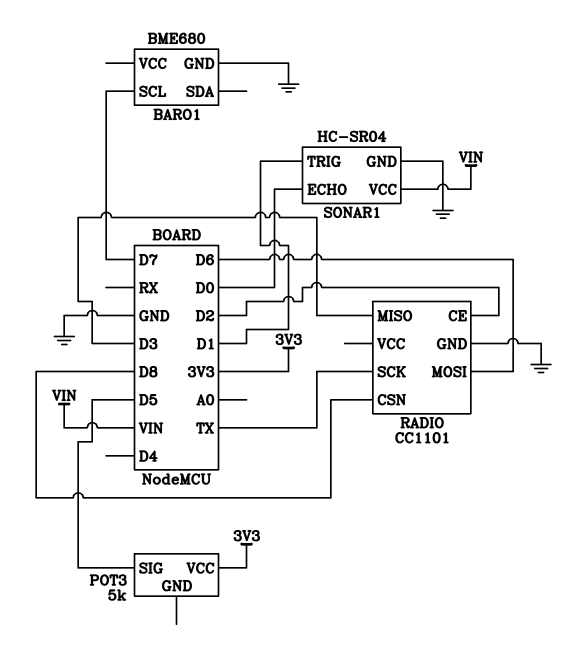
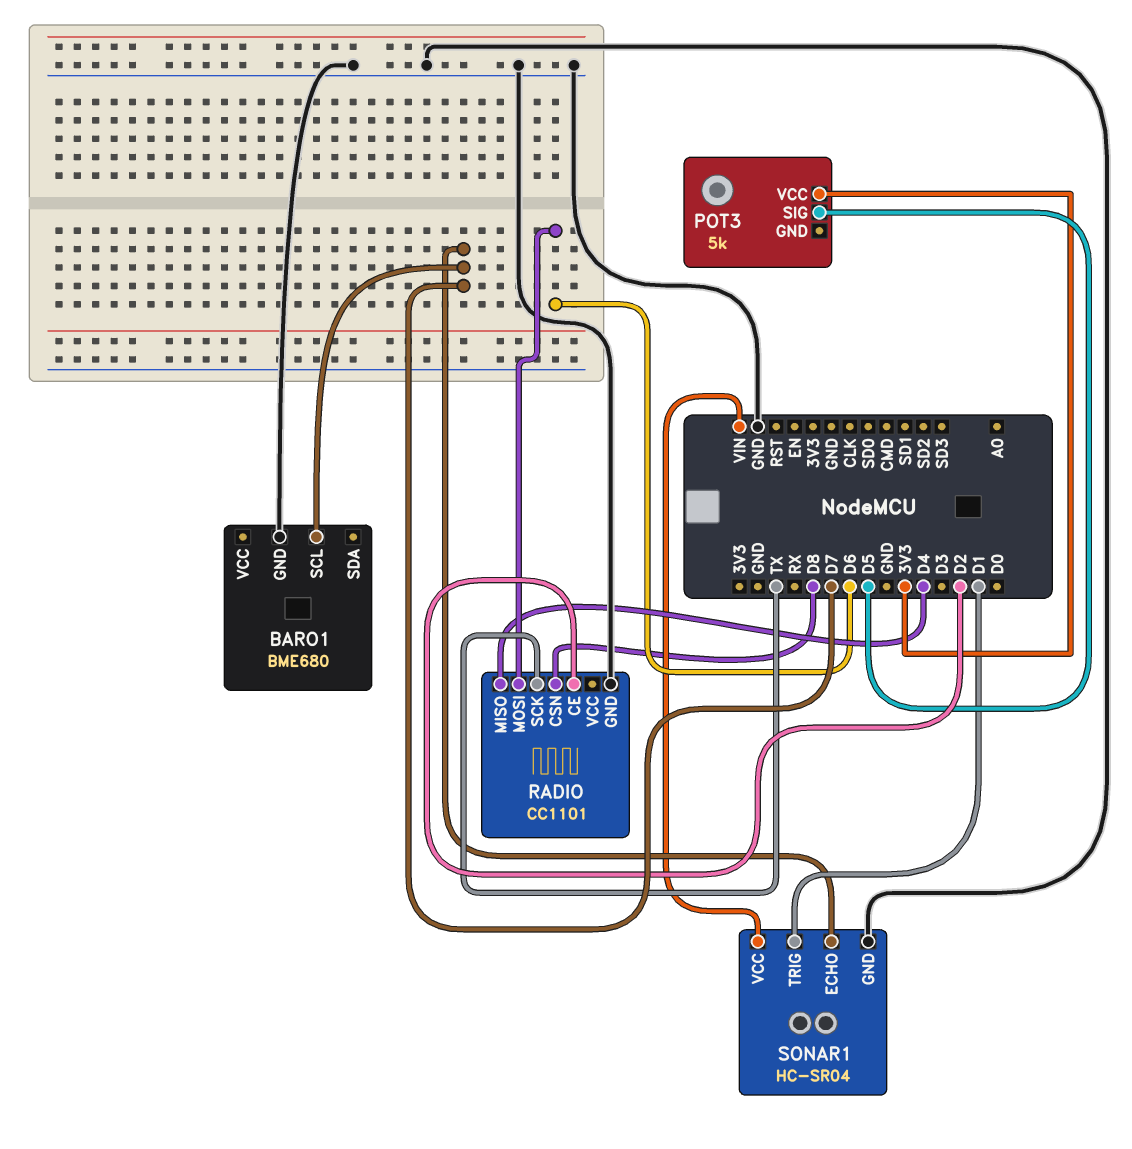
RADIO pin MISO: D3 -> D4
SONAR1 pin ECHO: D0 -> D7

